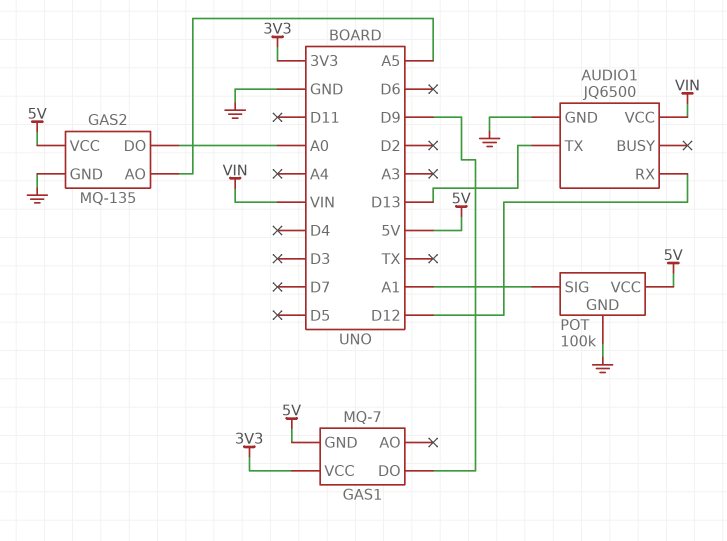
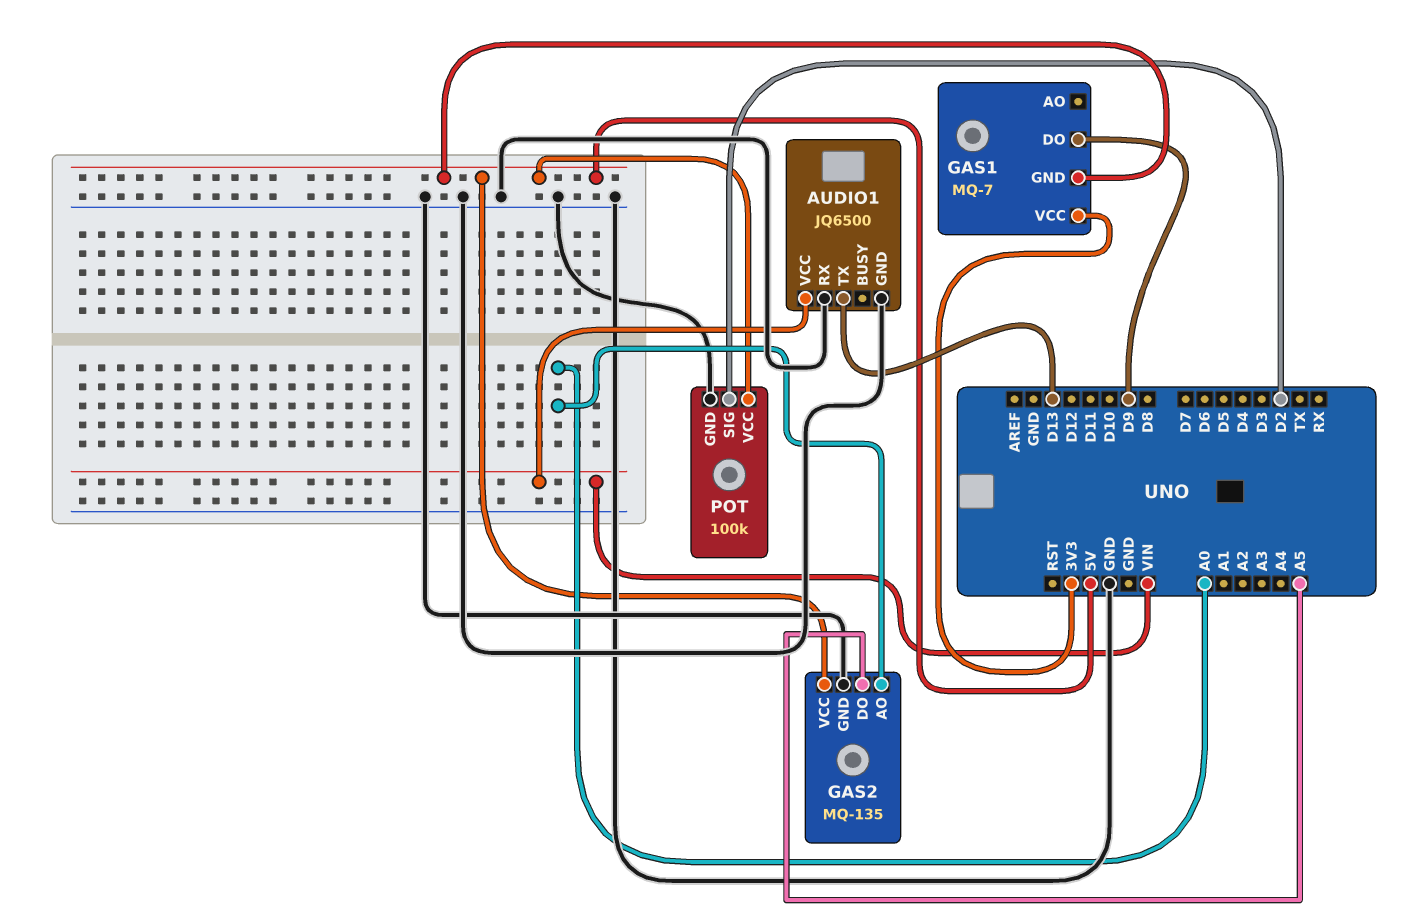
AUDIO1 pin RX: D12 -> GND
GAS2 pin AO: A5 -> A0
GAS2 pin DO: A0 -> A5
POT pin SIG: A1 -> D2

